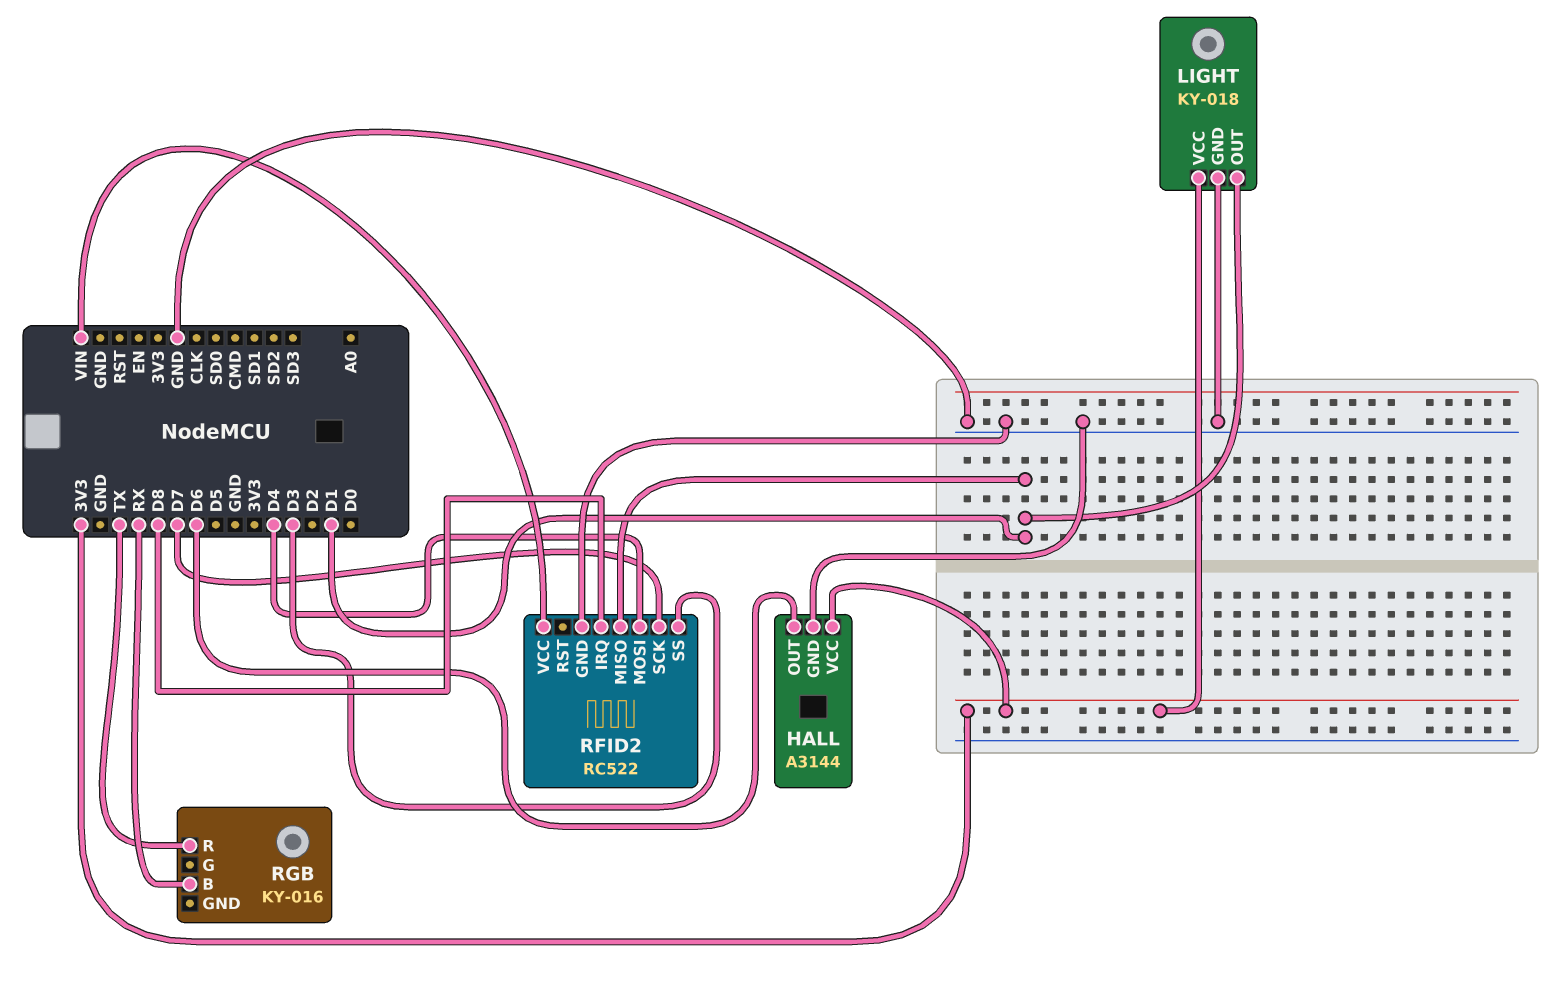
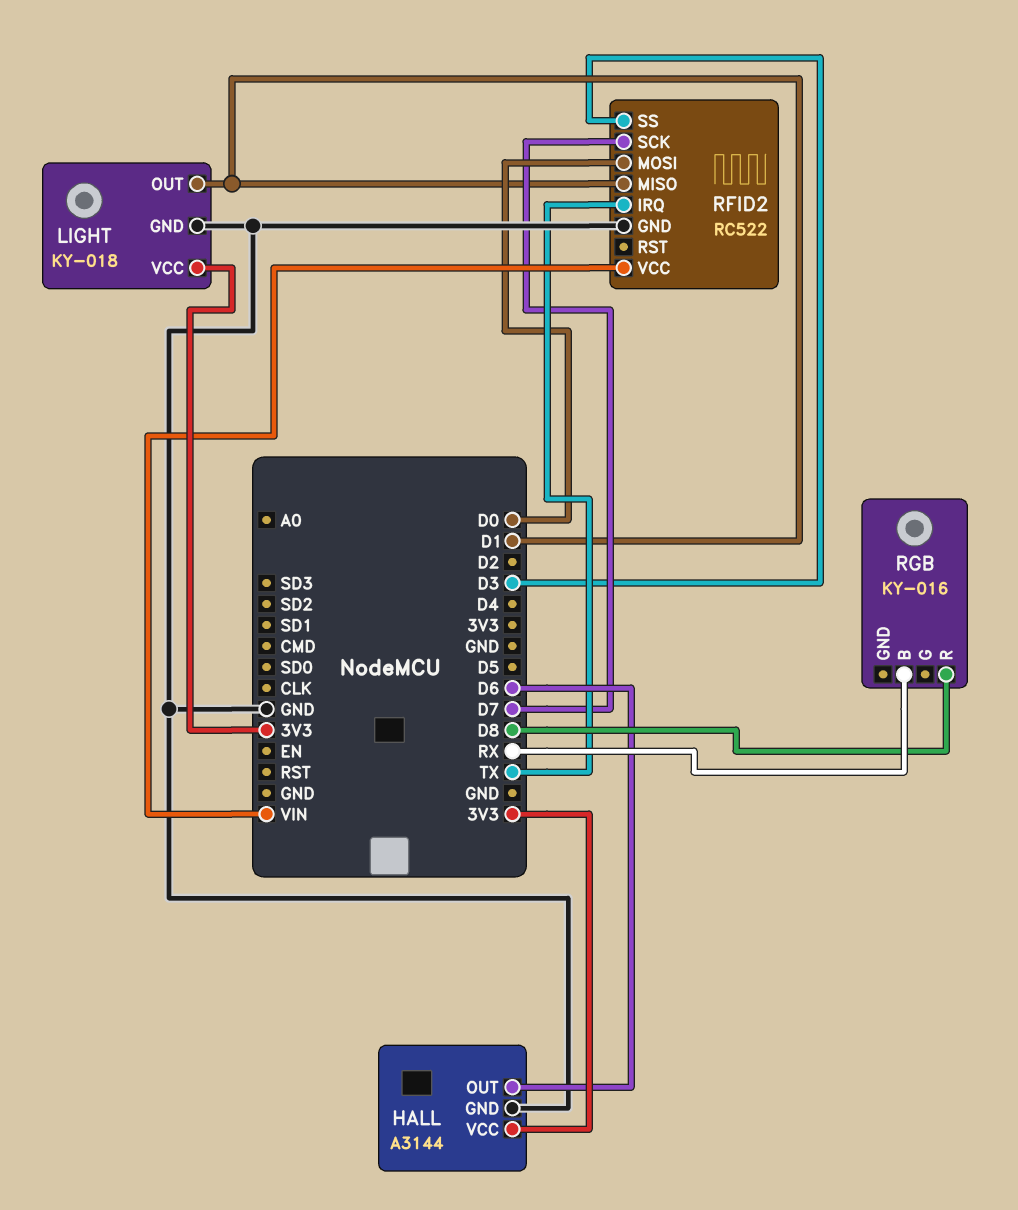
RFID2 pin IRQ: D8 -> TX
RFID2 pin MOSI: D4 -> D0
RGB pin R: TX -> D8

